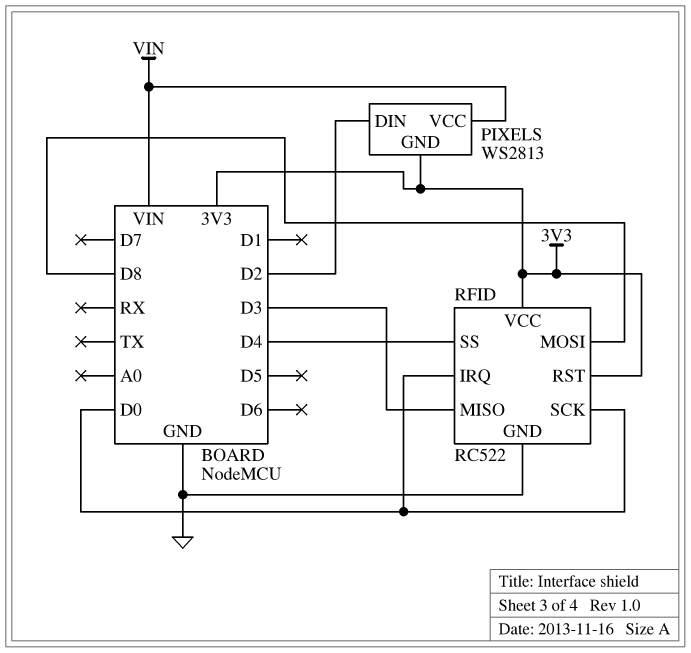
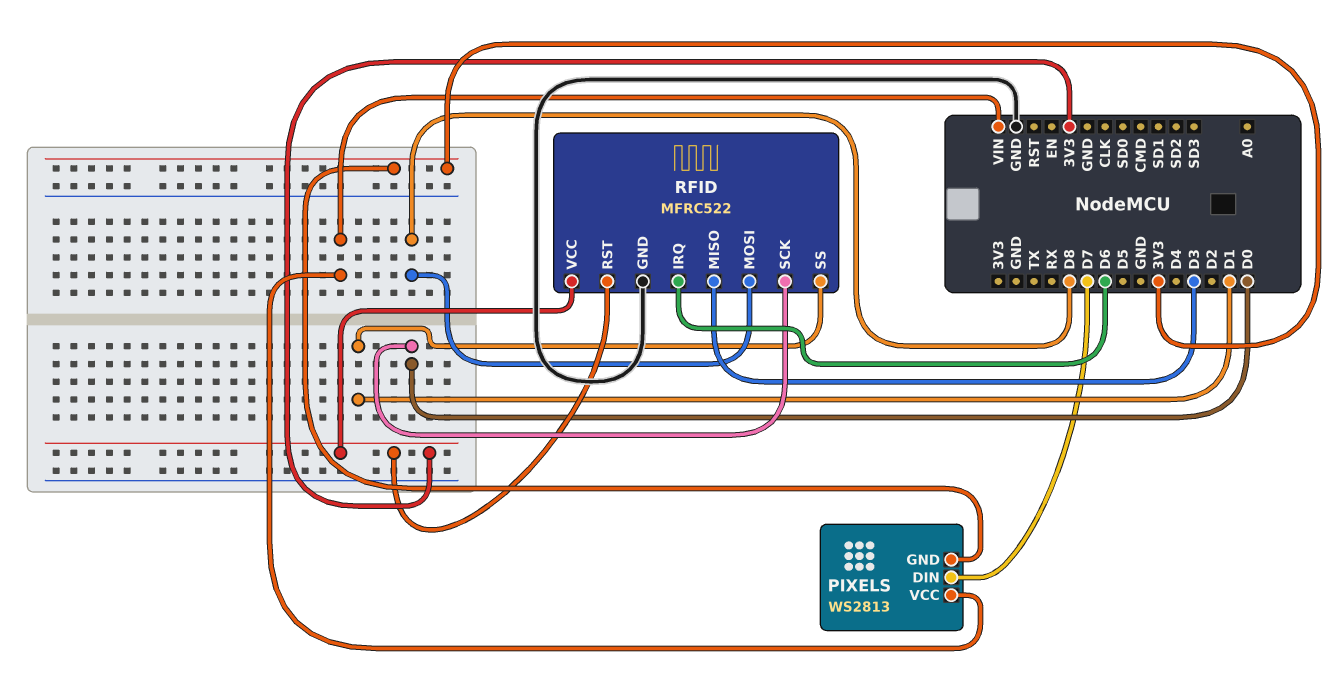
PIXELS pin DIN: D2 -> D7
RFID: RC522 -> MFRC522
RFID pin IRQ: D0 -> D6
RFID pin SS: D4 -> D1

